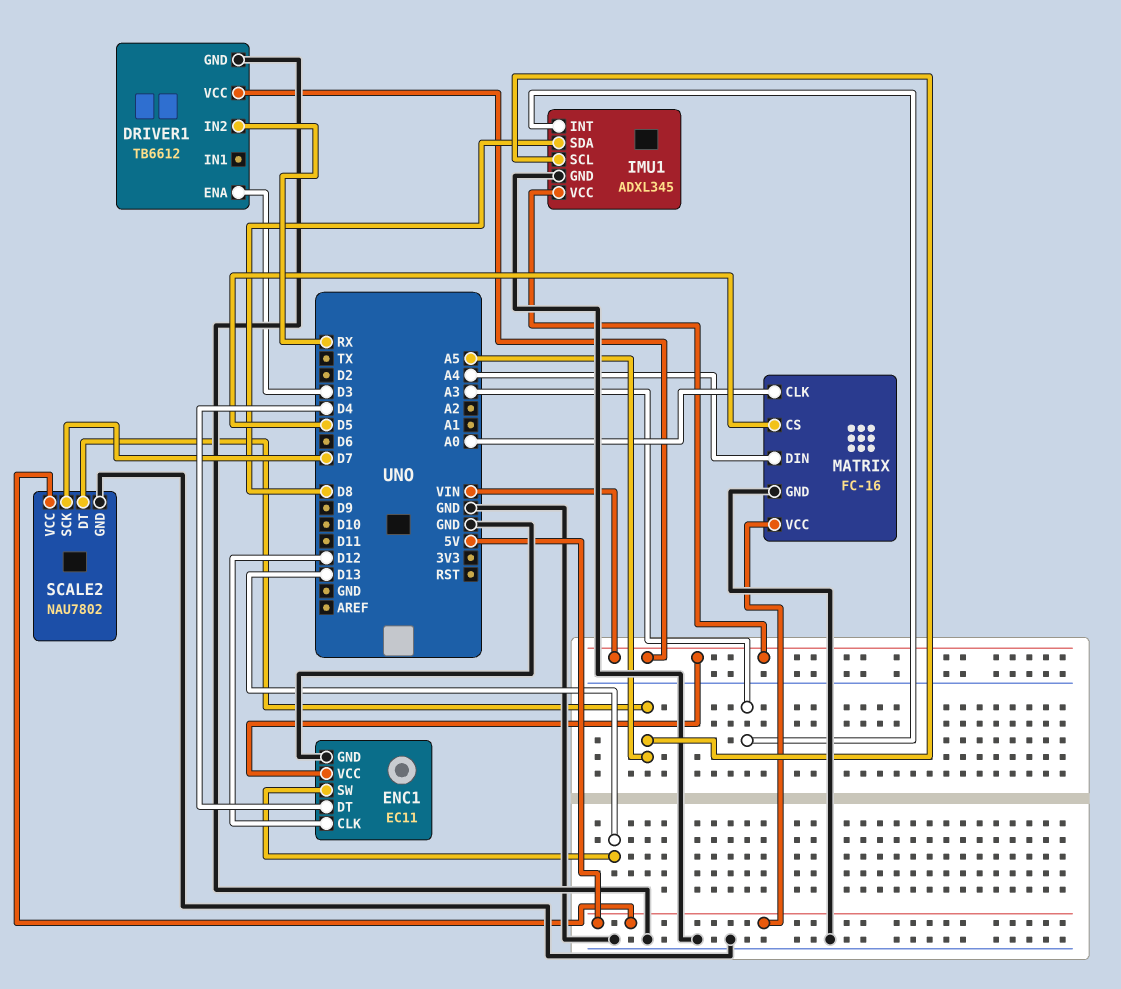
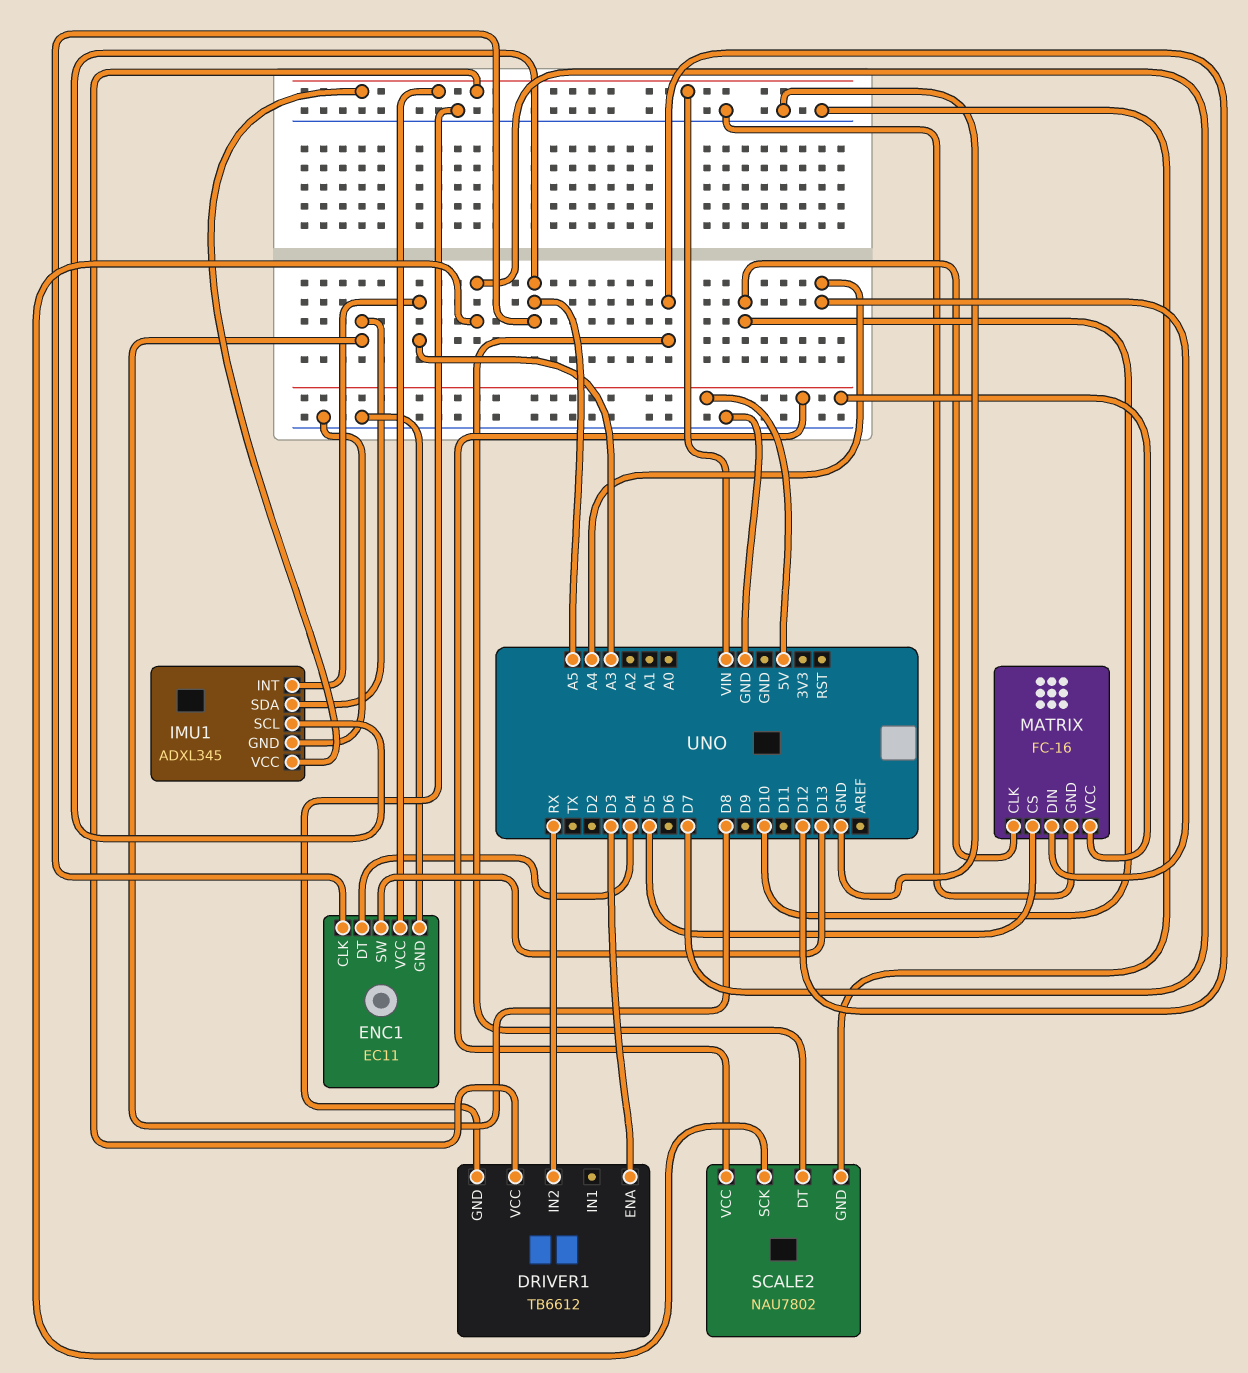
ENC1 pin CLK: D12 -> A5
MATRIX pin CLK: A0 -> D10
SCALE2 pin DT: A5 -> D12

